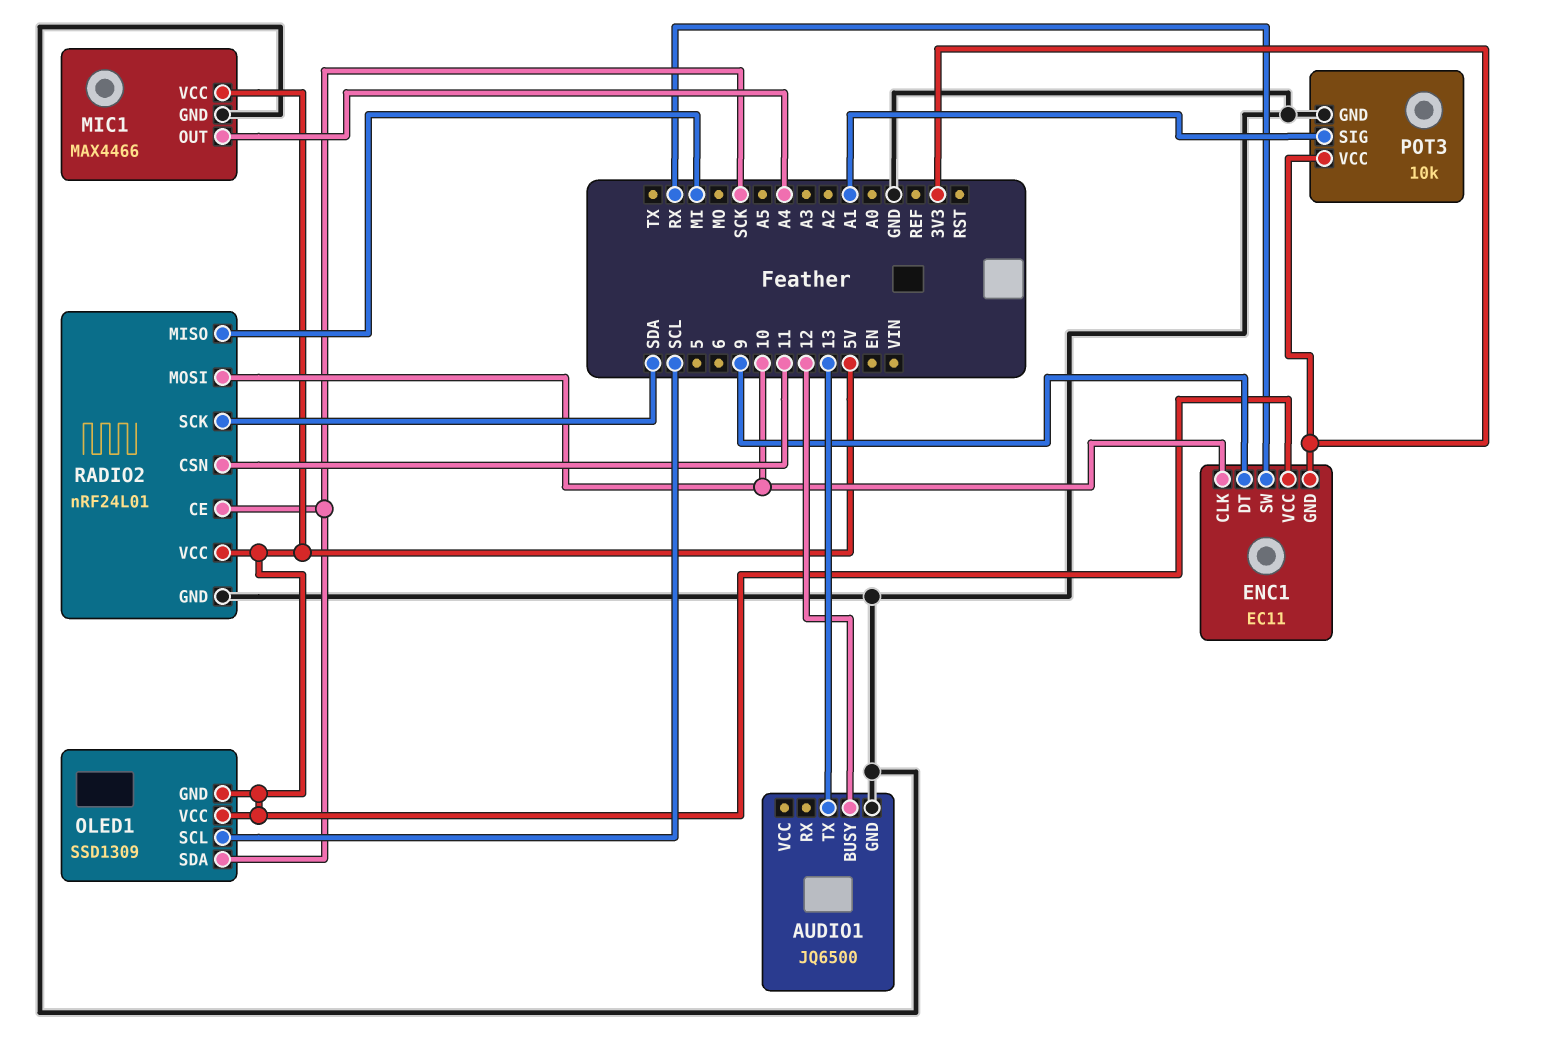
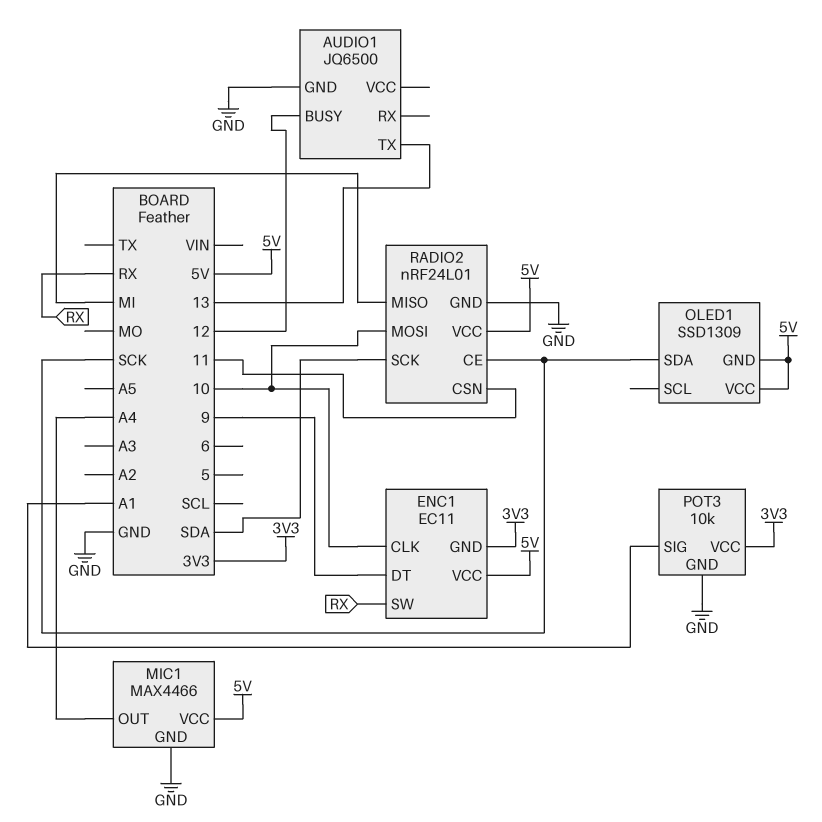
OLED1 pin SCL: SCL -> none

